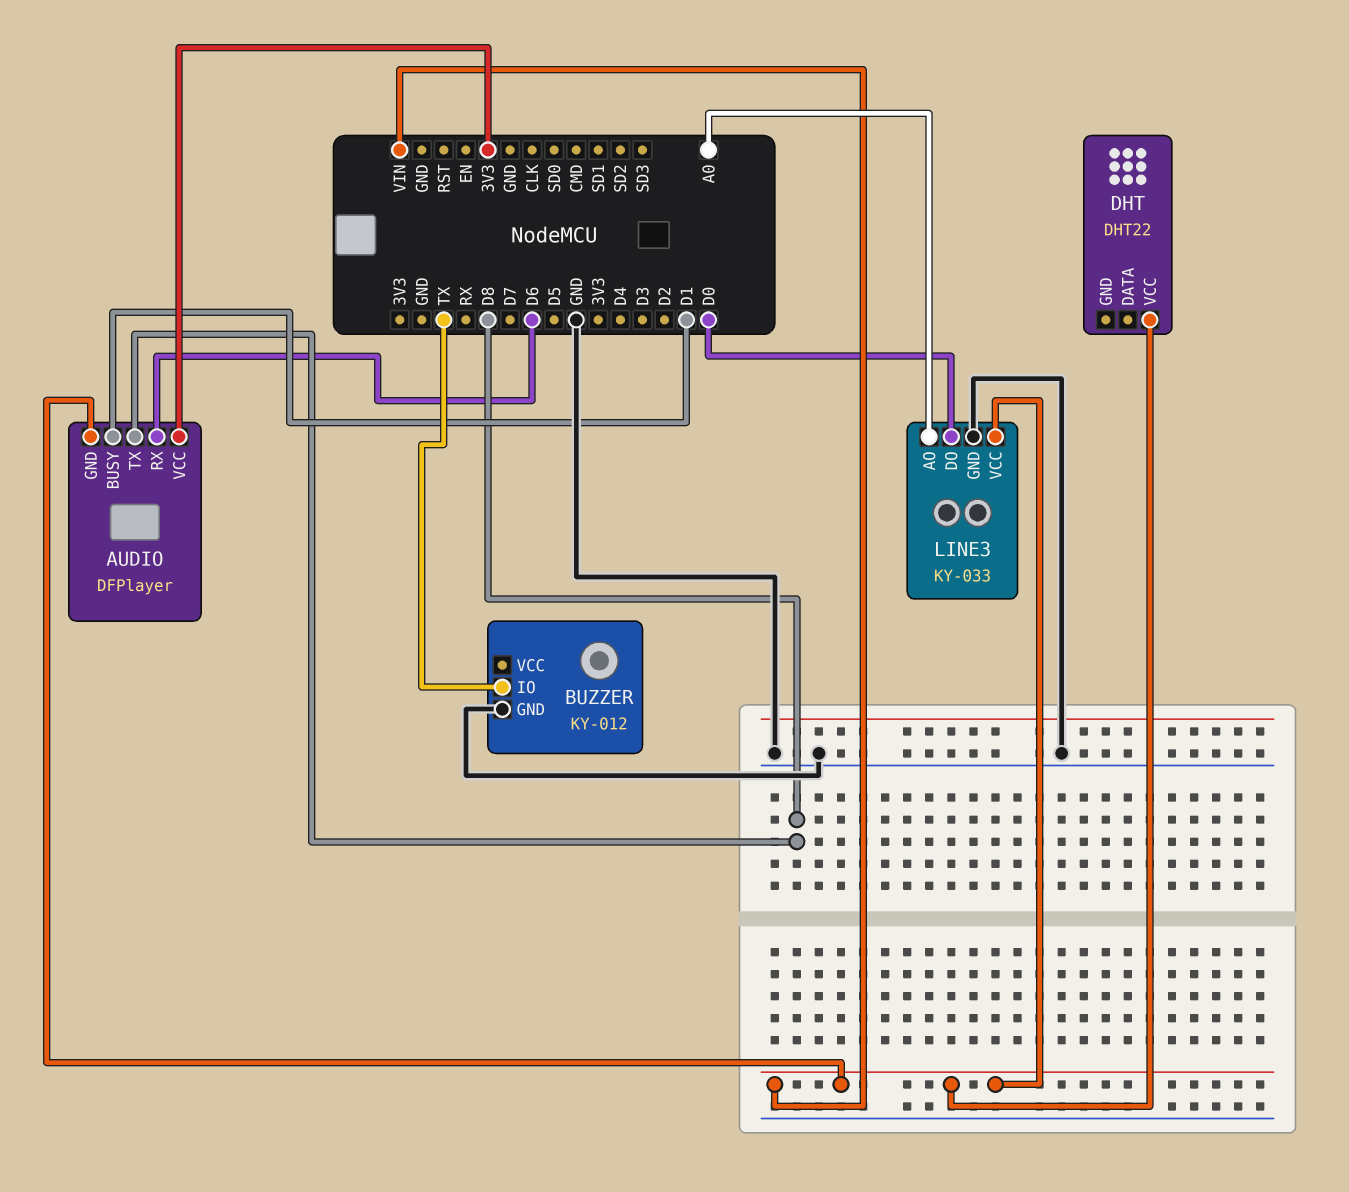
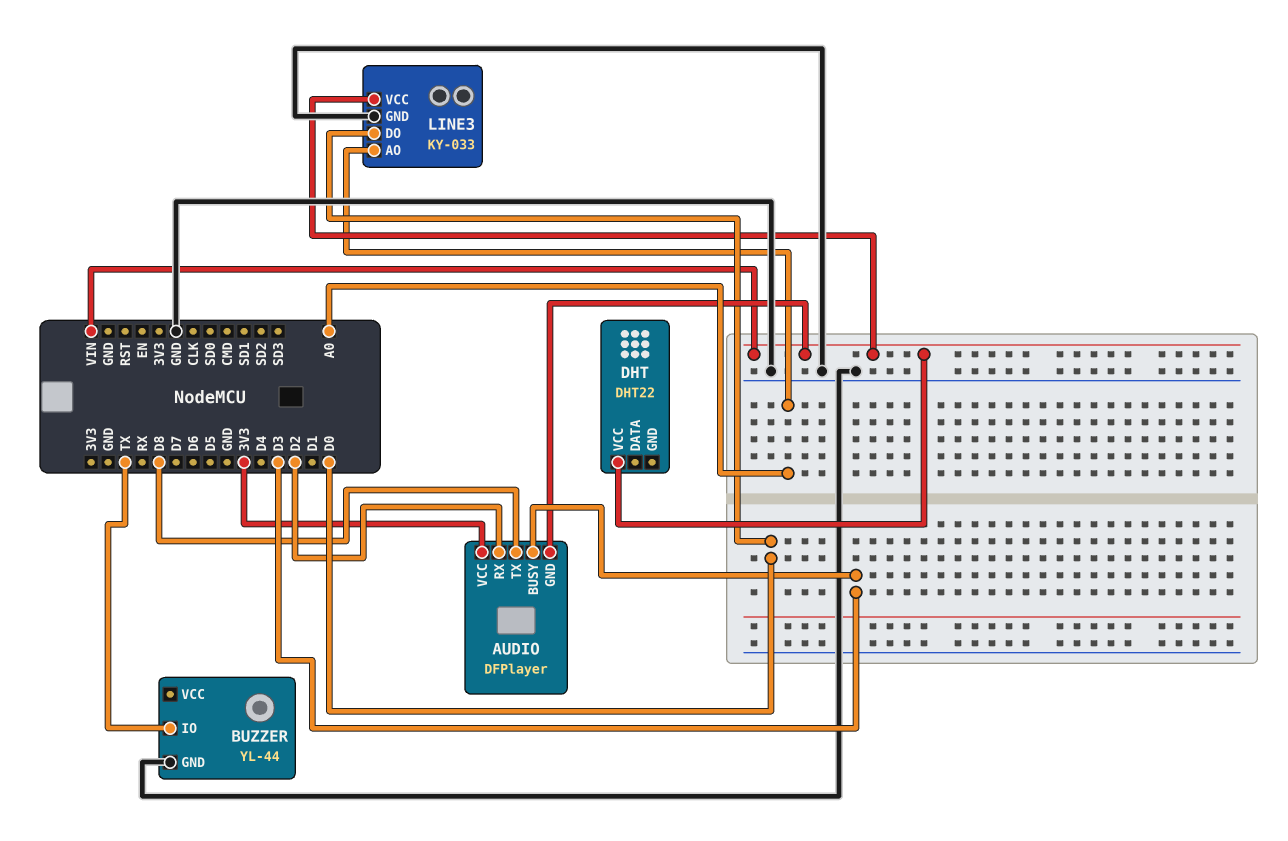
AUDIO pin BUSY: D1 -> D3
AUDIO pin RX: D6 -> D2
BUZZER: KY-012 -> YL-44

